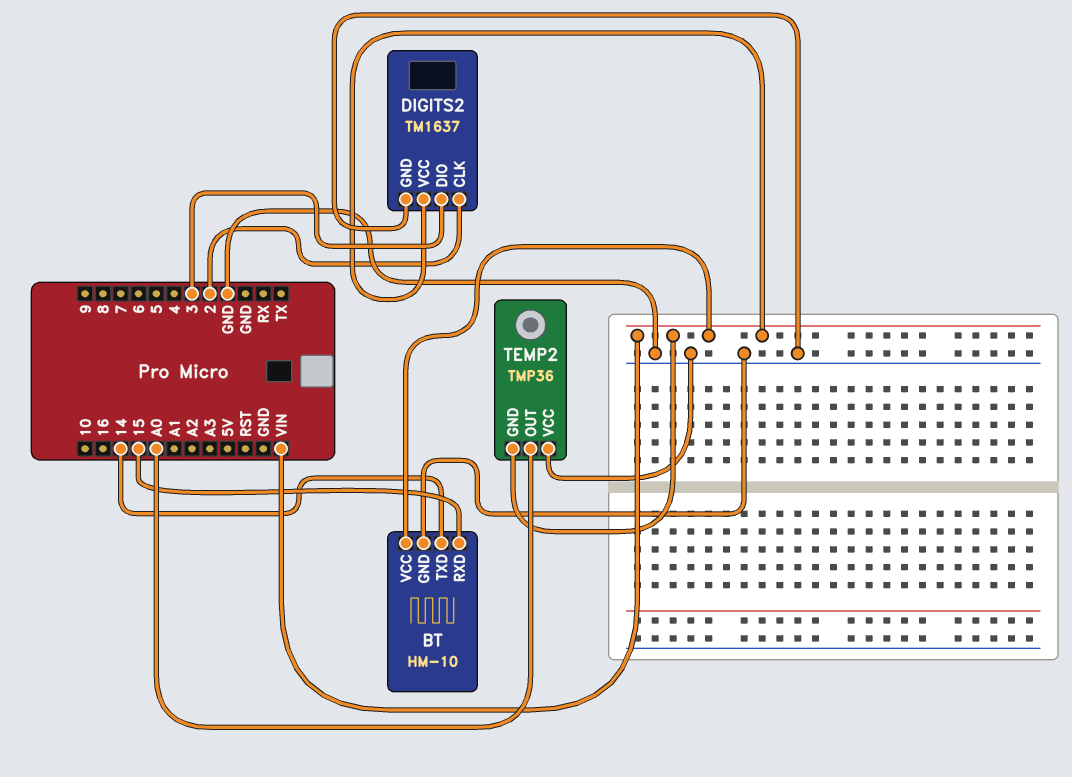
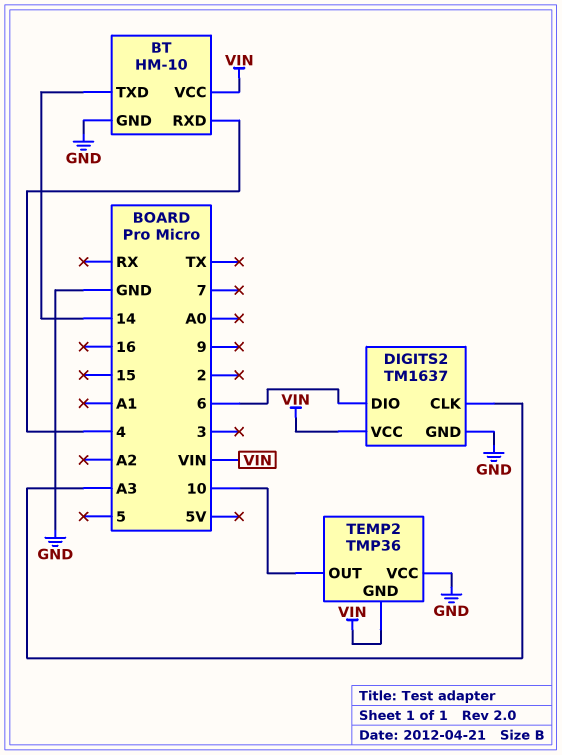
BT pin RXD: 15 -> 4
DIGITS2 pin CLK: 2 -> A3
DIGITS2 pin DIO: 3 -> 6
TEMP2 pin OUT: A0 -> 10

